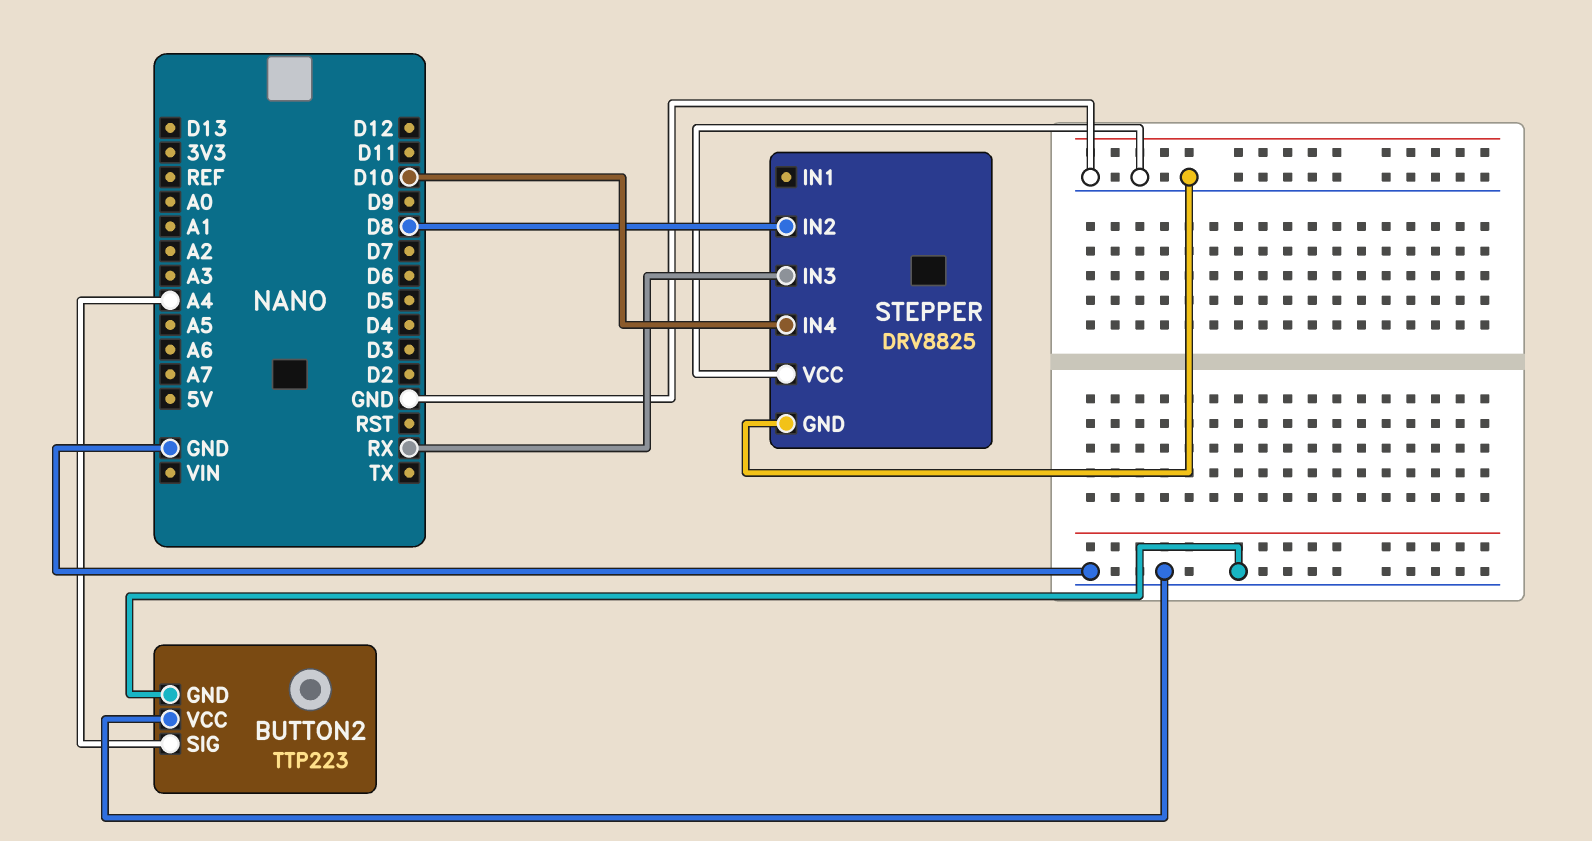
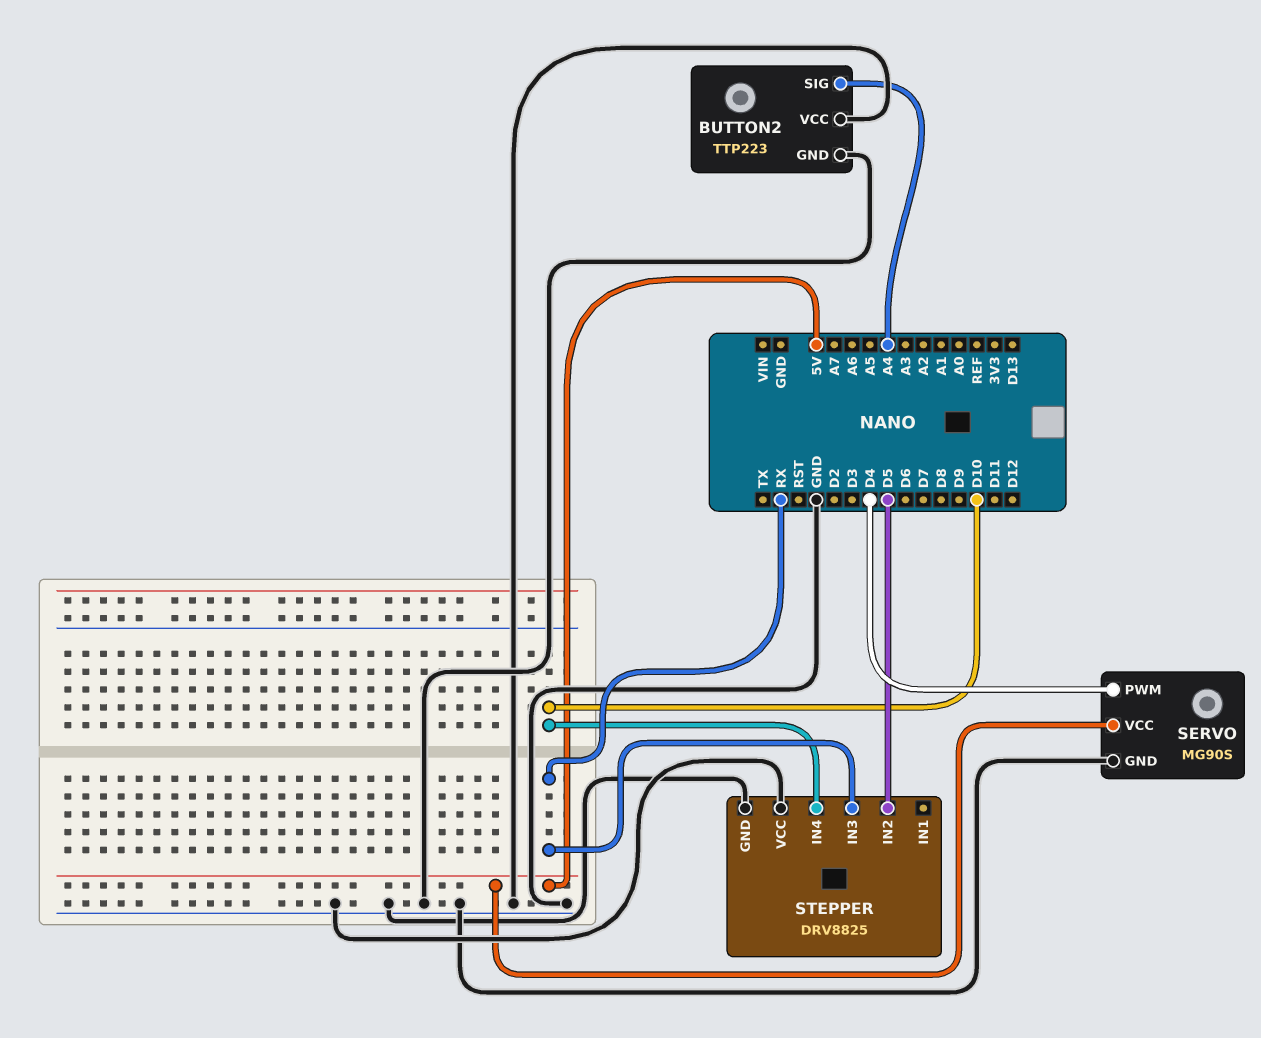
SERVO: none -> MG90S
SERVO pin GND: none -> GND
SERVO pin PWM: none -> D4
SERVO pin VCC: none -> 5V
STEPPER pin IN2: D8 -> D5

